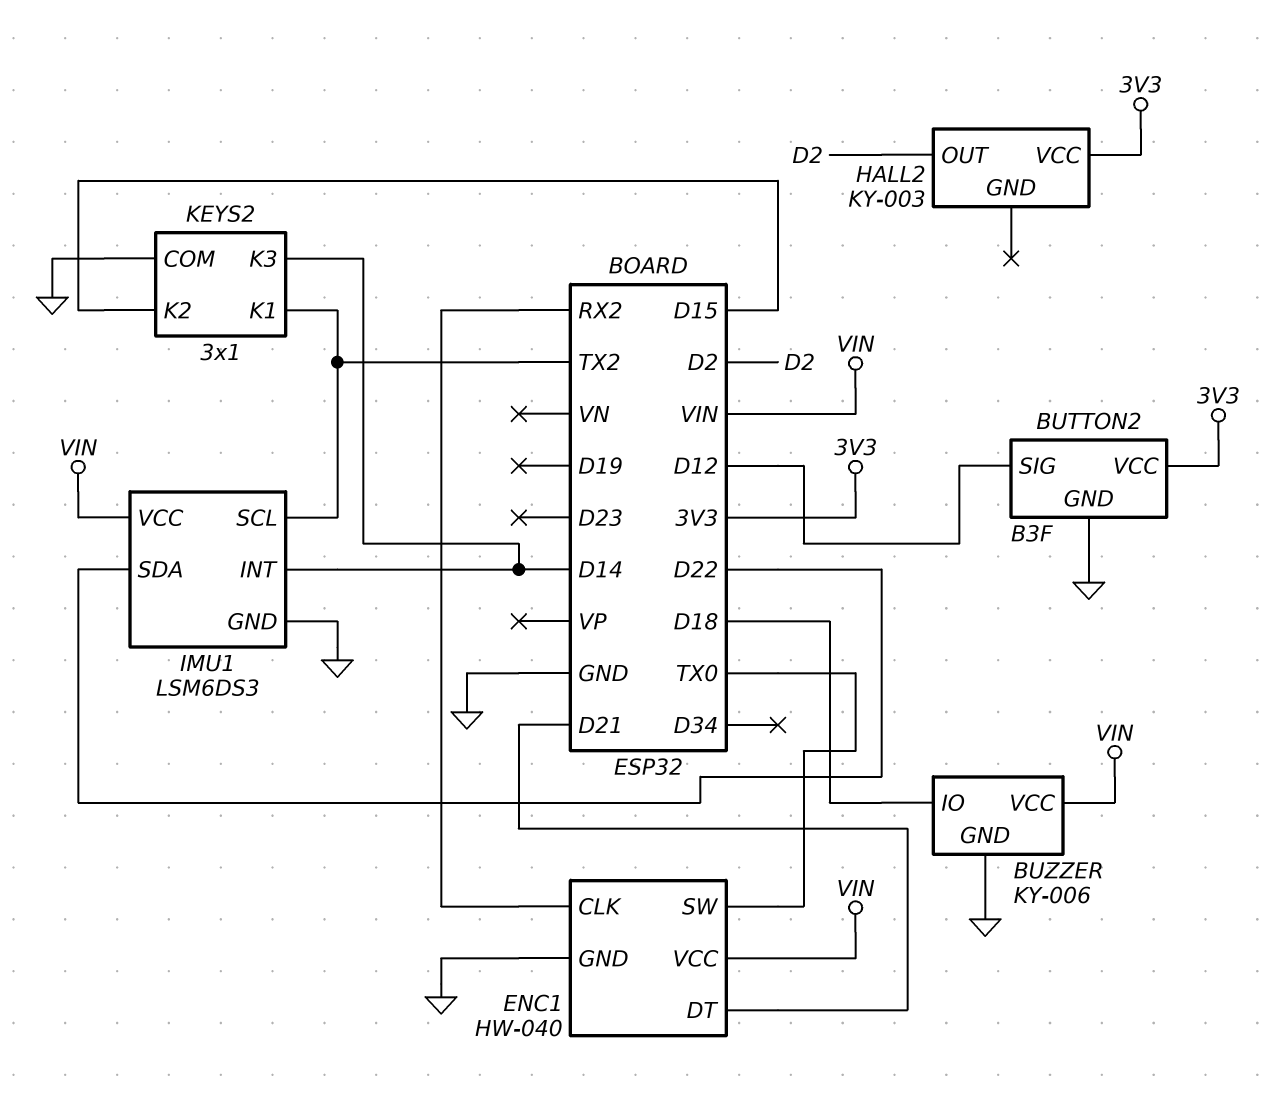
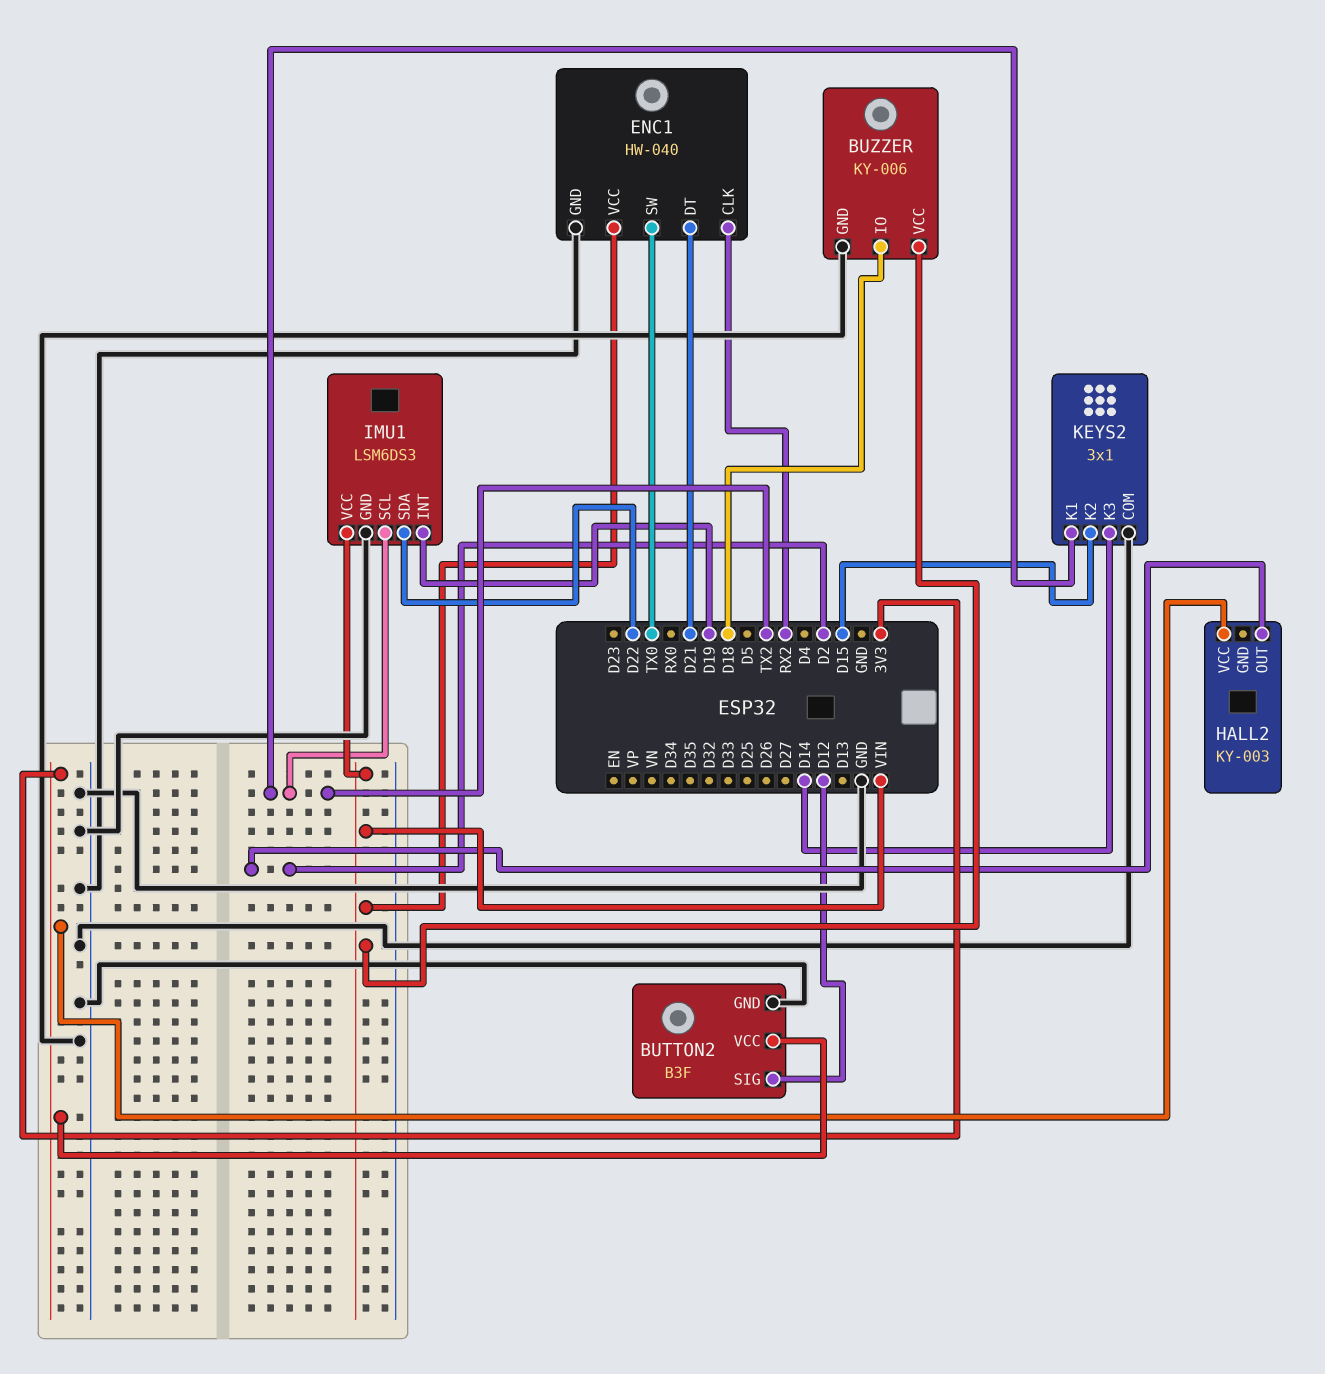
IMU1 pin INT: D14 -> D19

